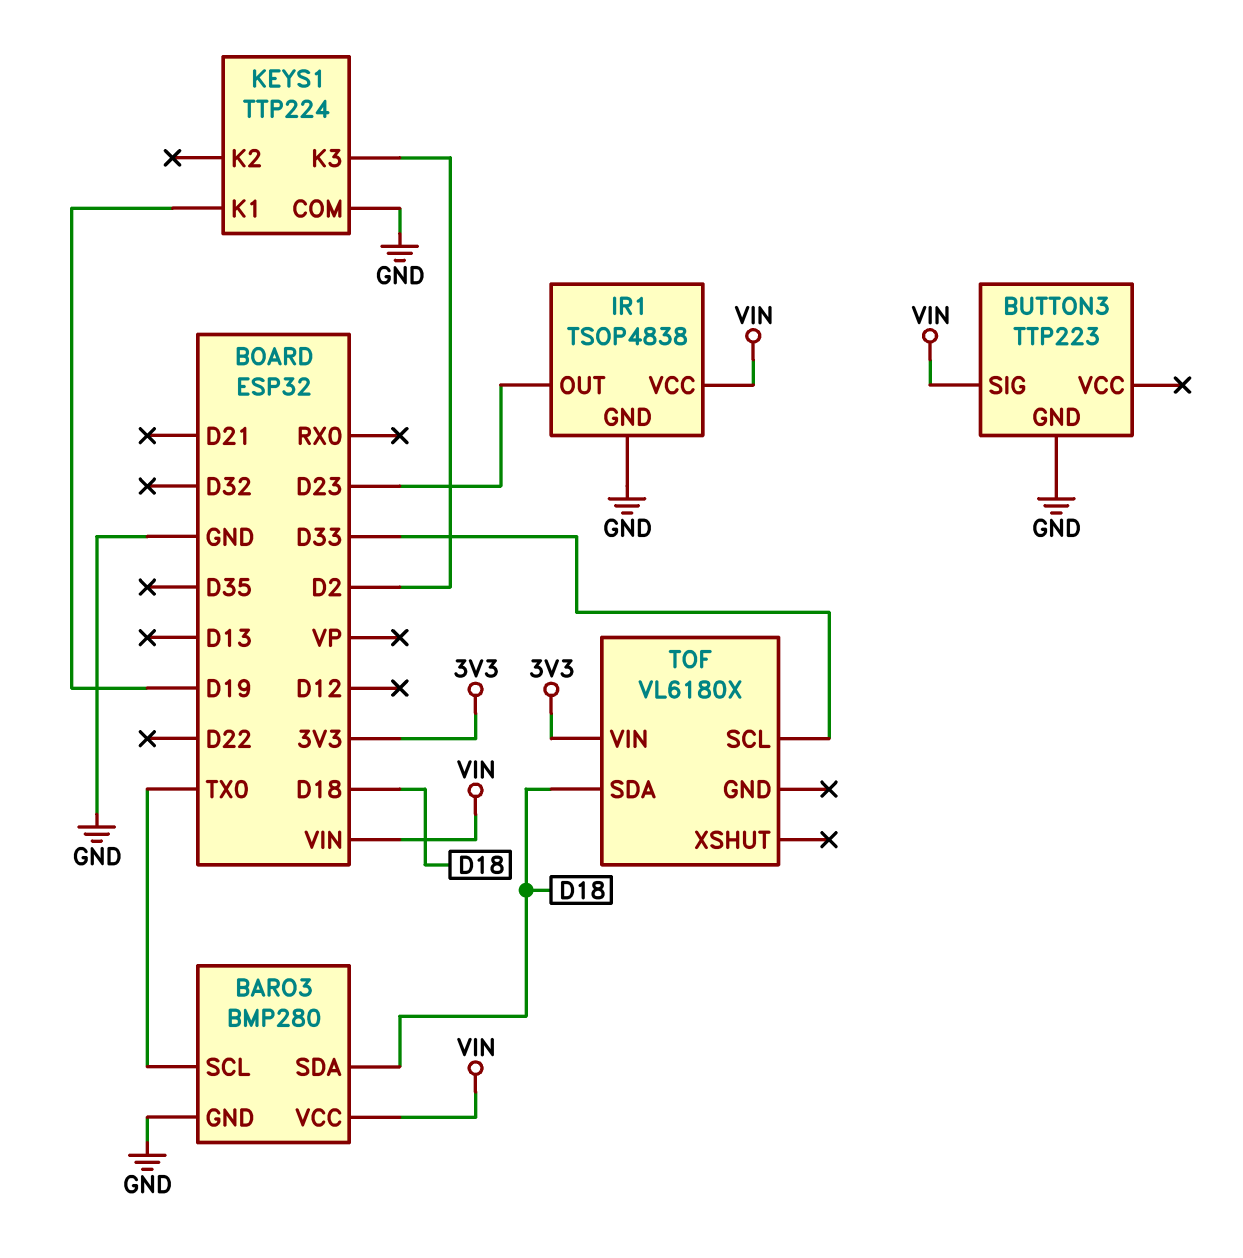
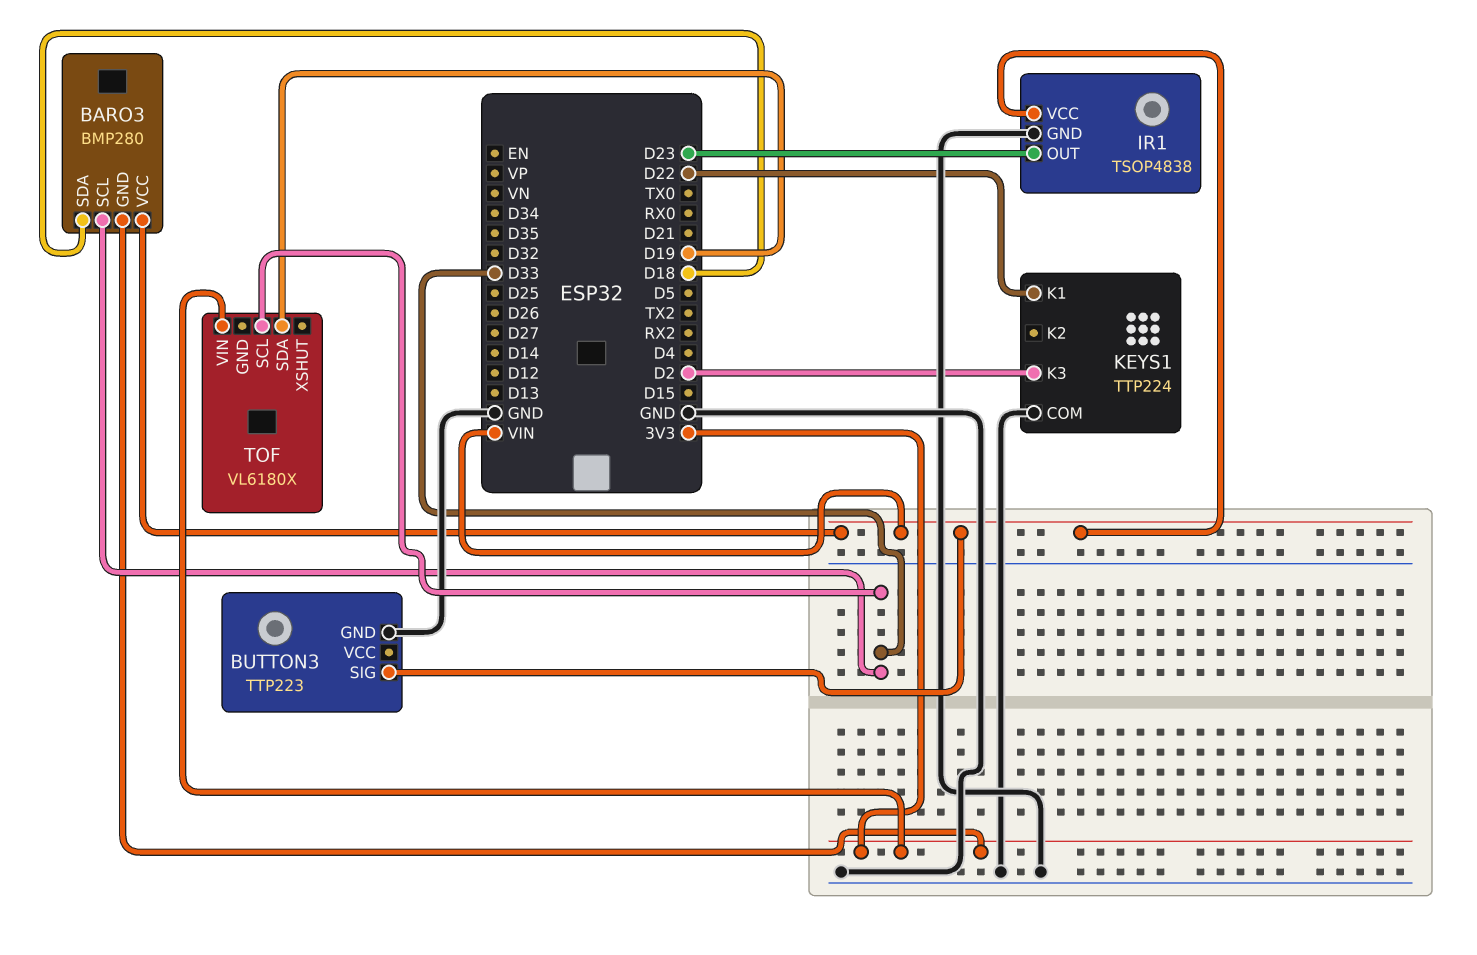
BARO3 pin GND: GND -> 3V3
BARO3 pin SCL: TX0 -> D33
KEYS1 pin K1: D19 -> D22
TOF pin SDA: D18 -> D19

